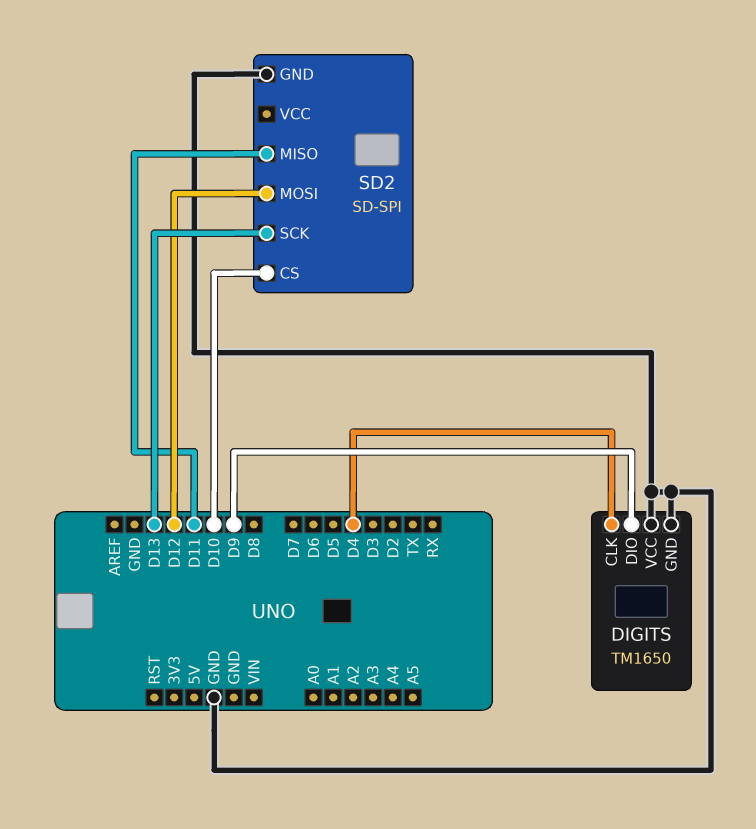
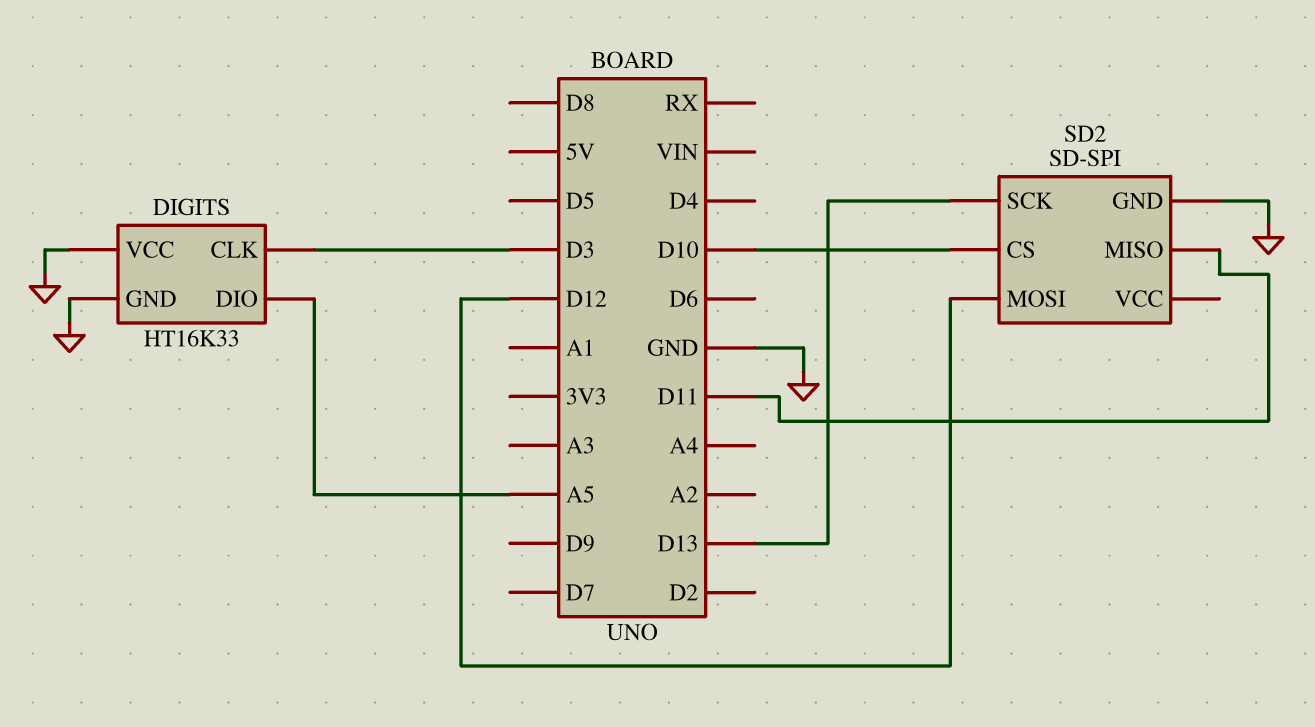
DIGITS: TM1650 -> HT16K33
DIGITS pin CLK: D4 -> D3
DIGITS pin DIO: D9 -> A5

